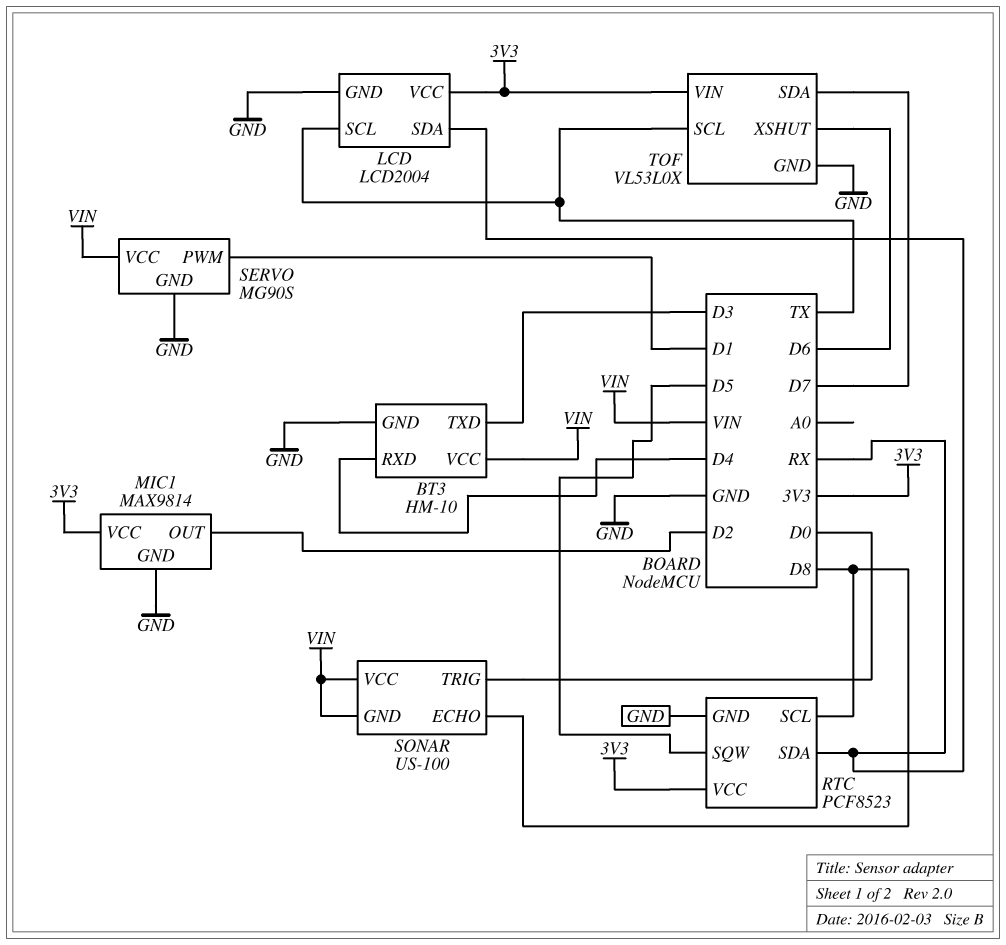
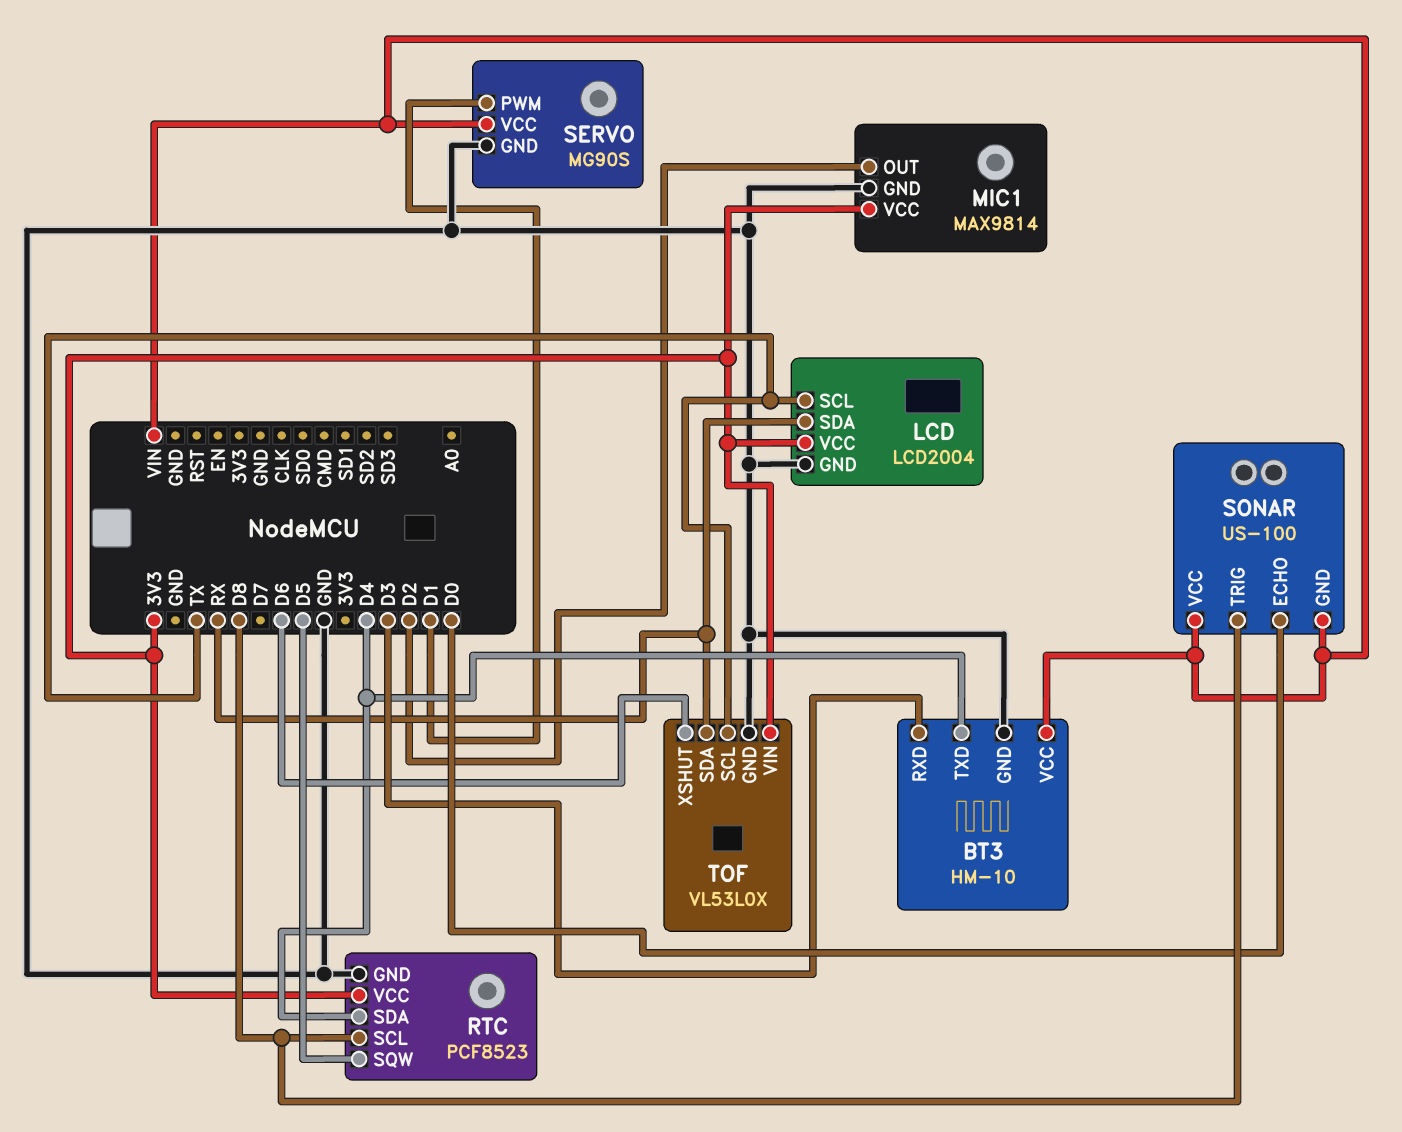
BT3 pin RXD: D4 -> D3
BT3 pin TXD: D3 -> D4
RTC pin SDA: RX -> D4
SONAR pin ECHO: D8 -> D0
SONAR pin TRIG: D0 -> D8
TOF pin SDA: D7 -> RX

